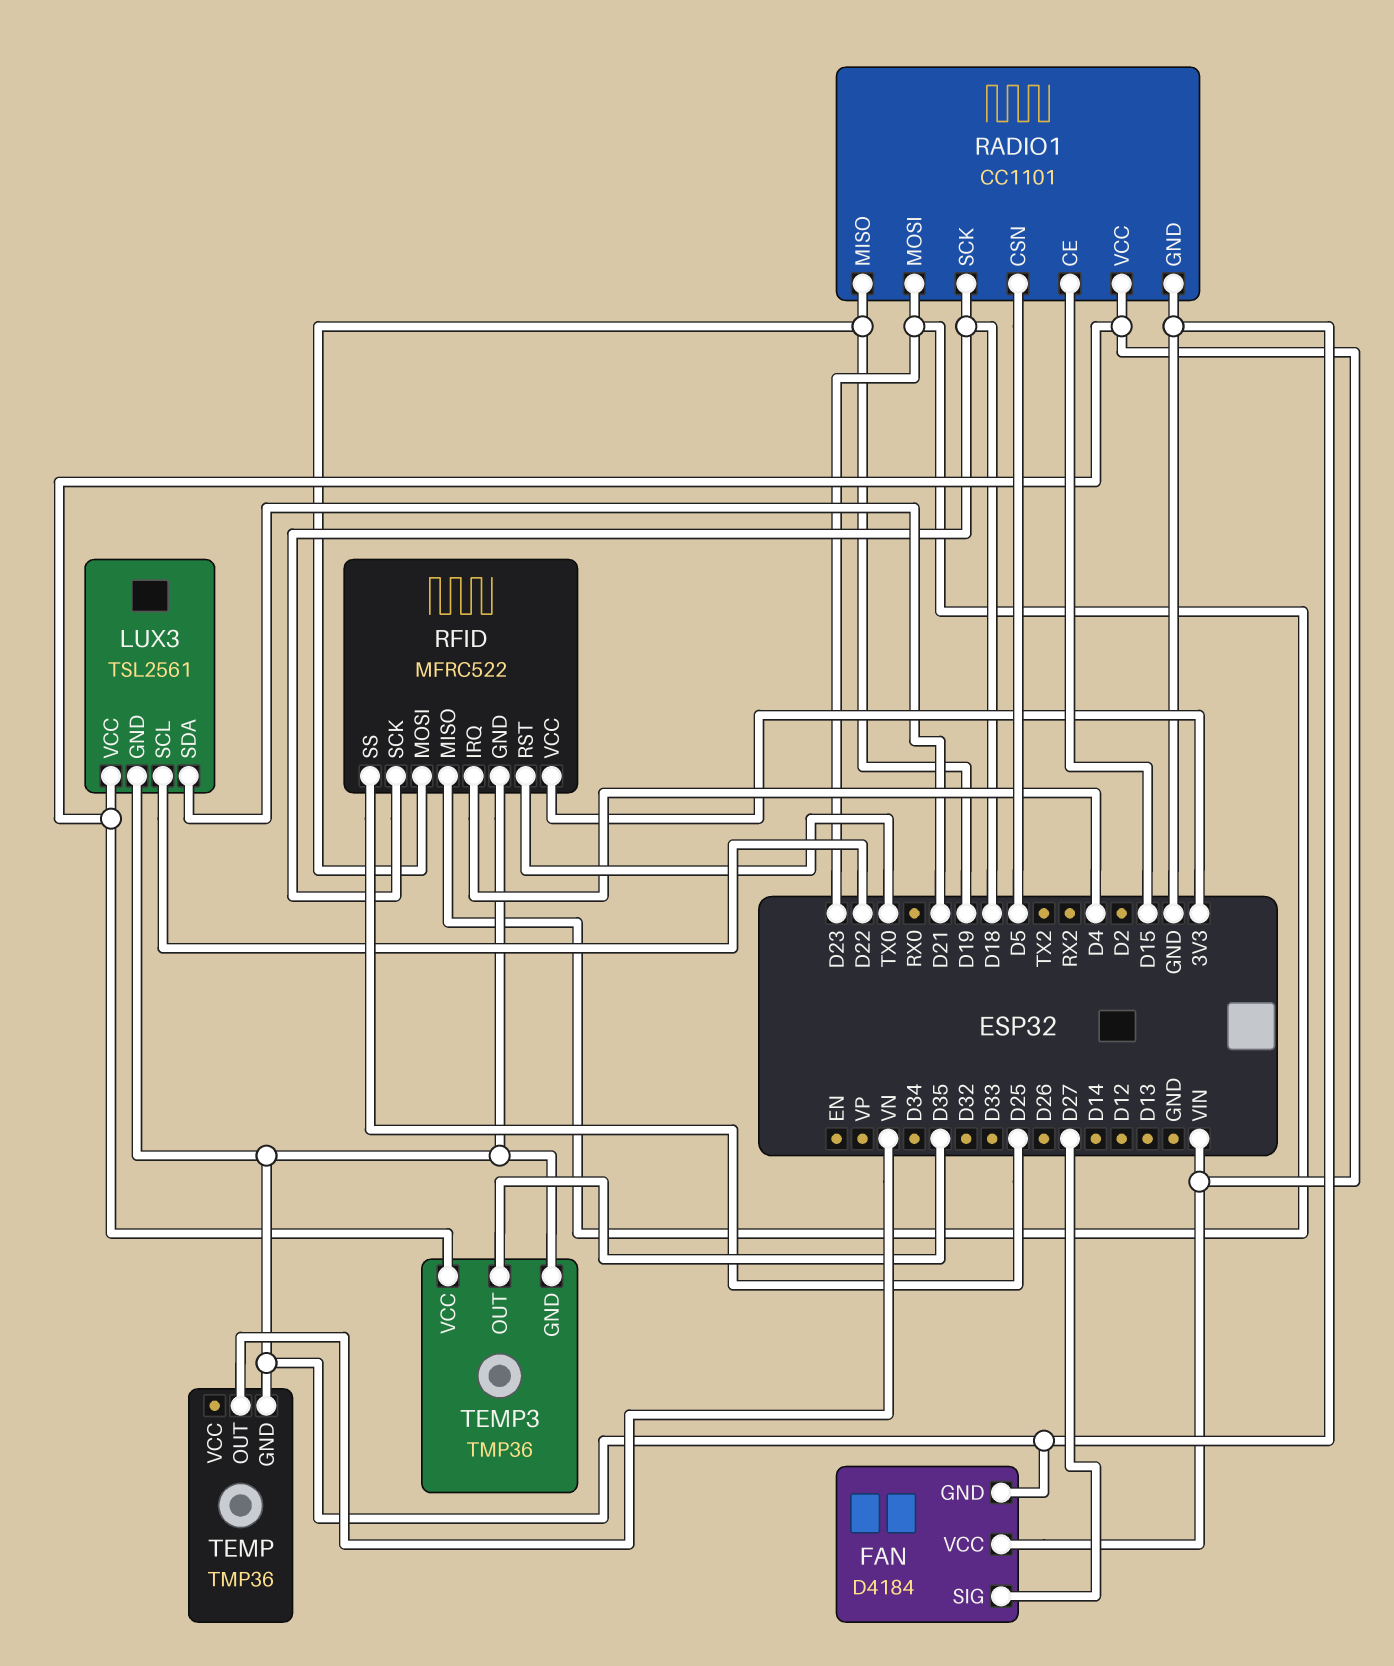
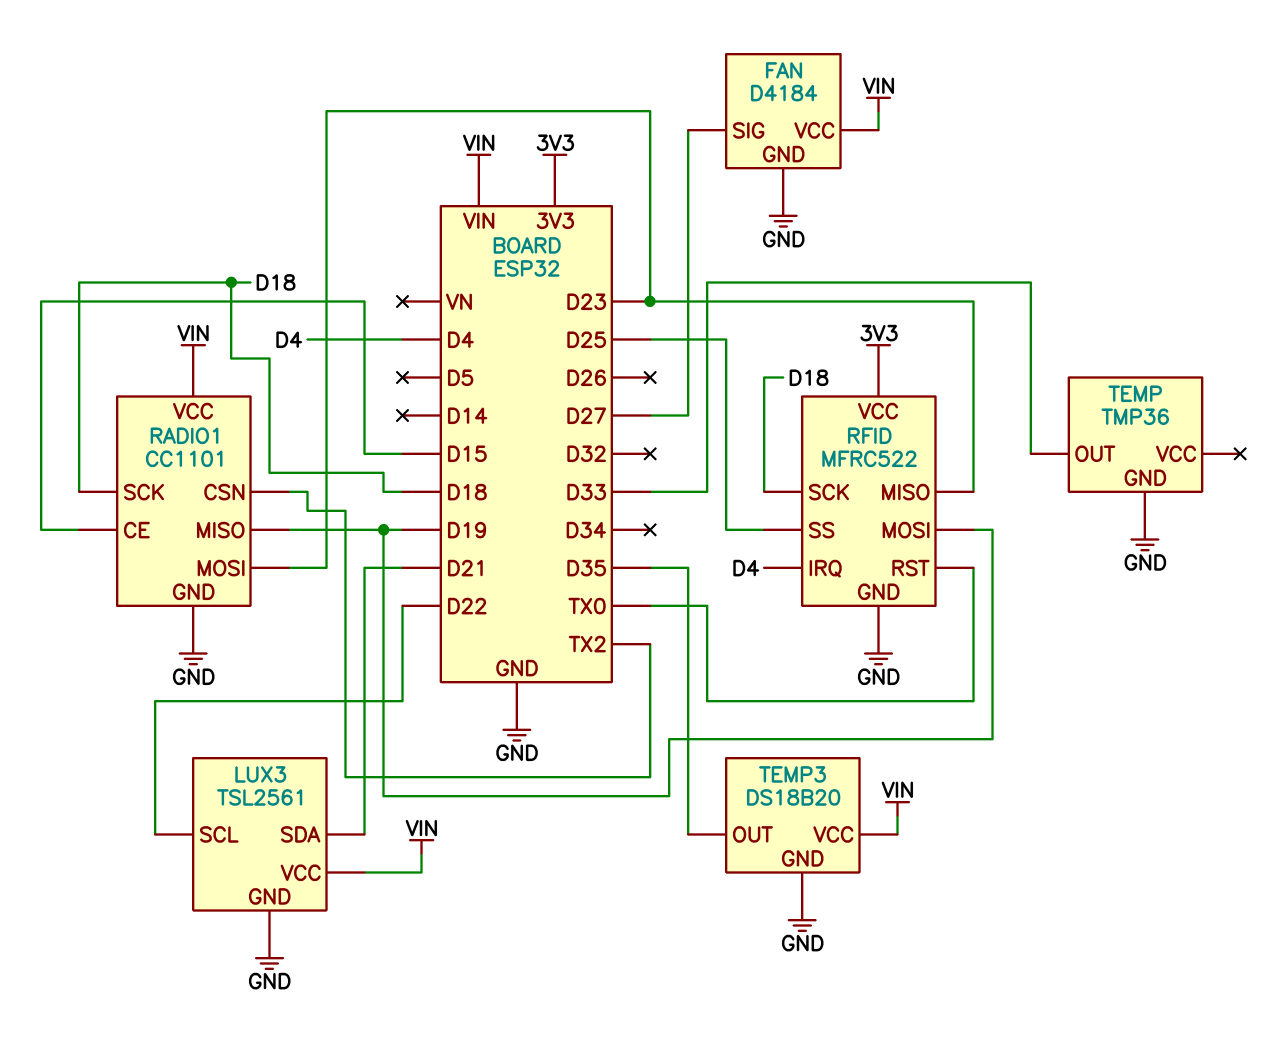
RADIO1 pin CSN: D5 -> TX2
TEMP pin OUT: VN -> D33
TEMP3: TMP36 -> DS18B20

